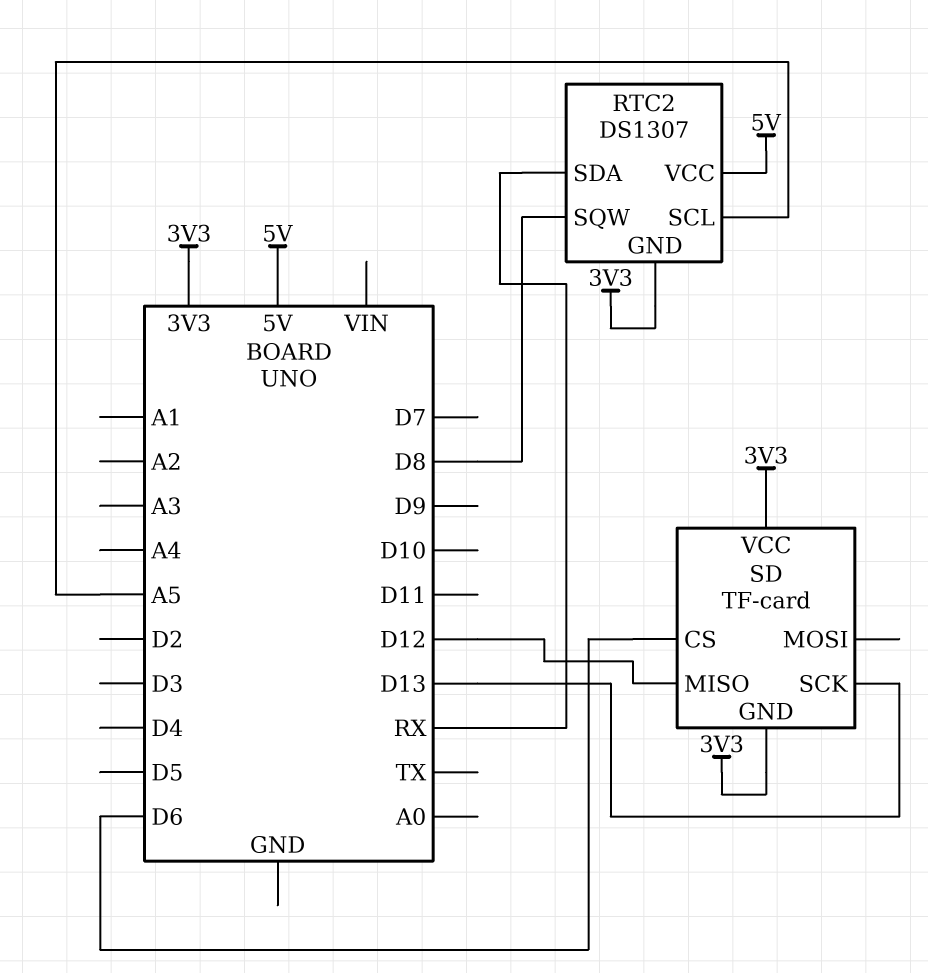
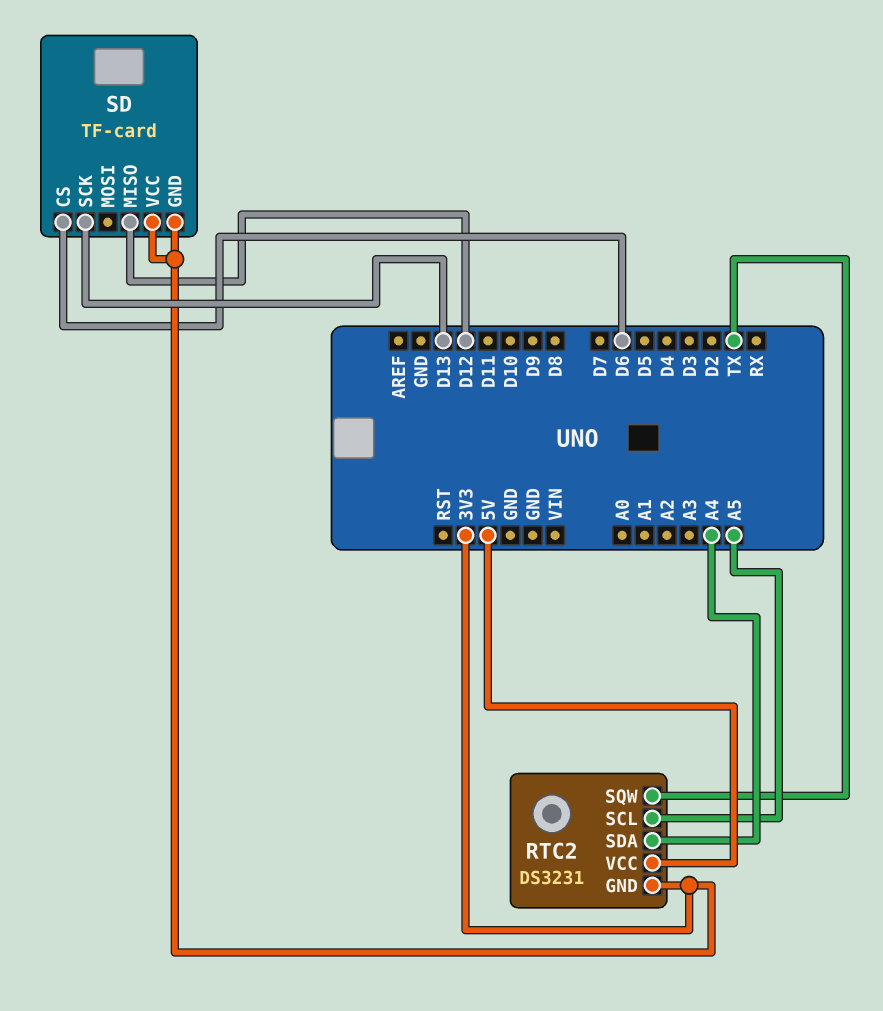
RTC2: DS1307 -> DS3231
RTC2 pin SDA: RX -> A4
RTC2 pin SQW: D8 -> TX

